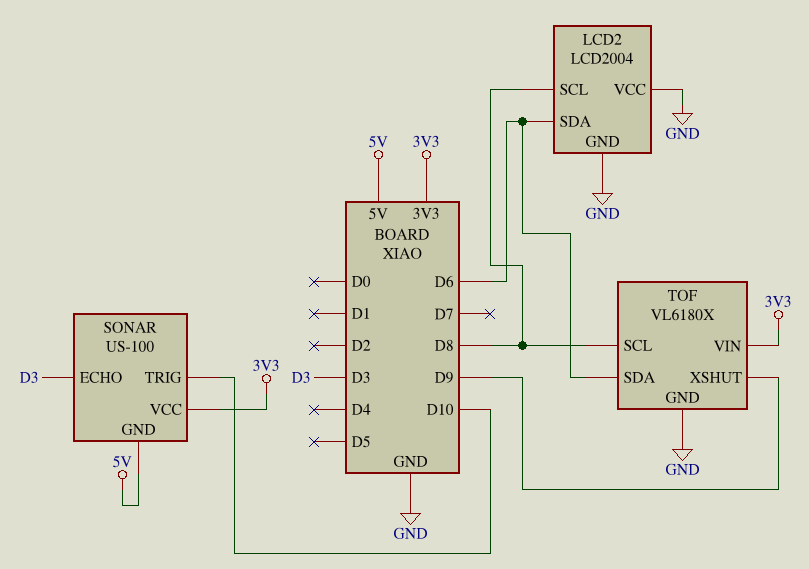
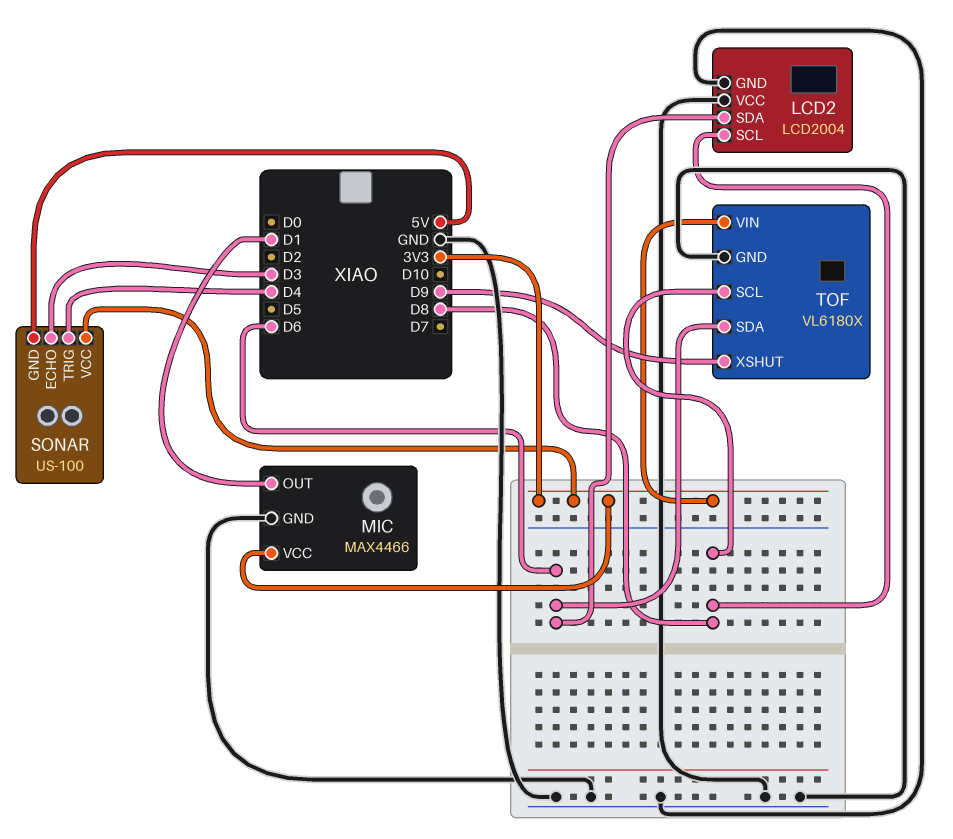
MIC: none -> MAX4466
MIC pin GND: none -> GND
MIC pin OUT: none -> D1
MIC pin VCC: none -> 3V3
SONAR pin TRIG: D10 -> D4

